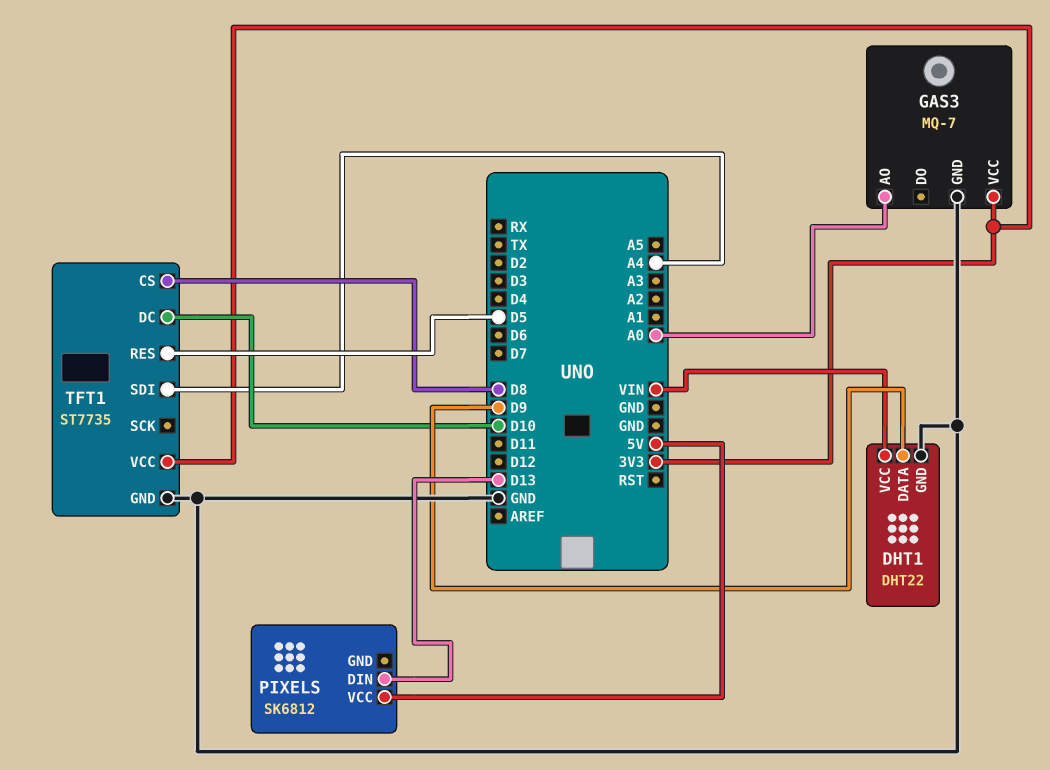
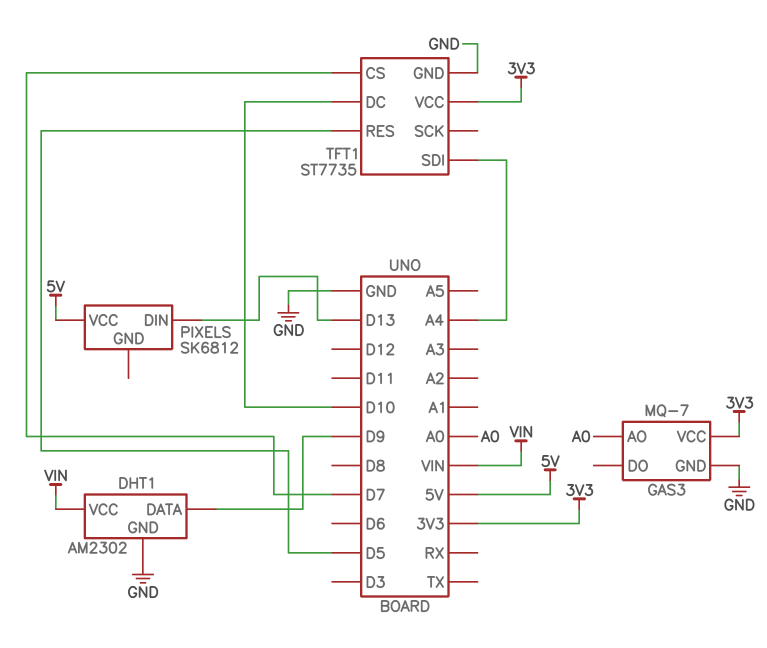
DHT1: DHT22 -> AM2302
TFT1 pin CS: D8 -> D7

